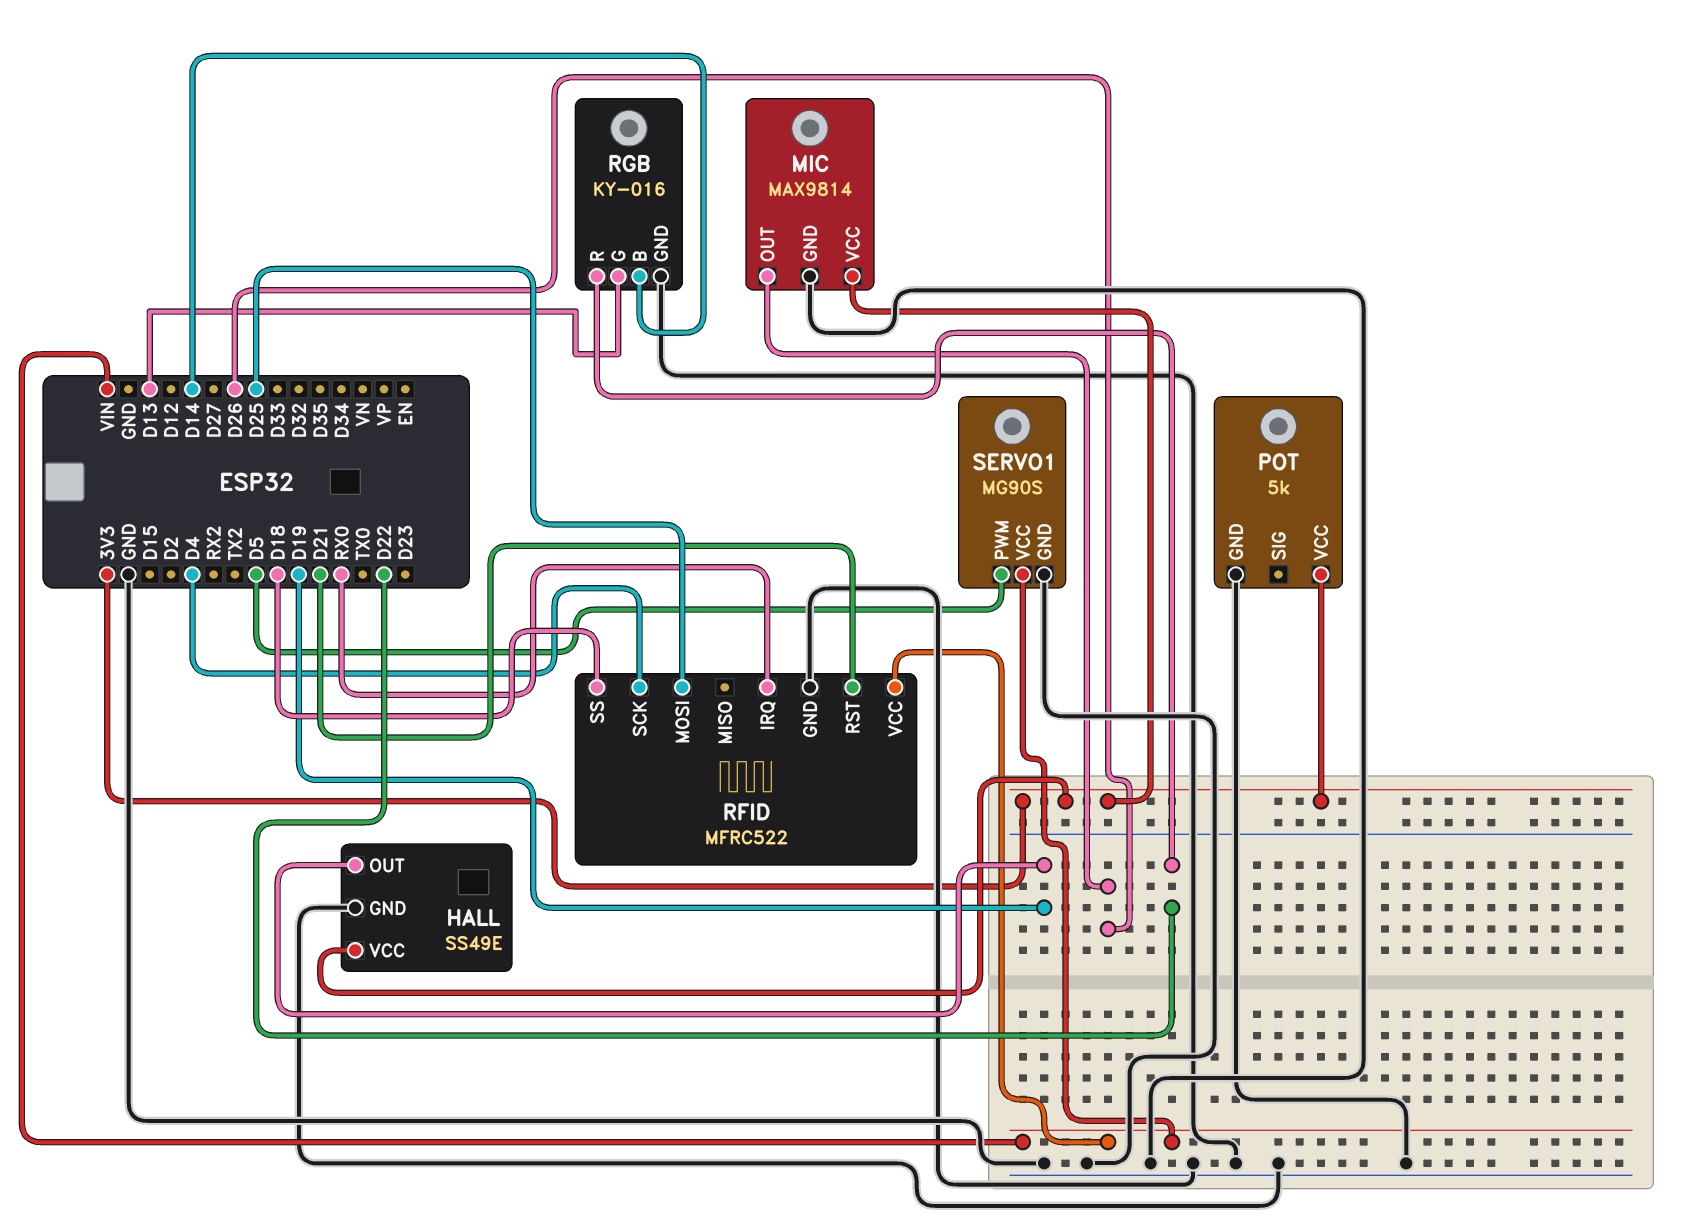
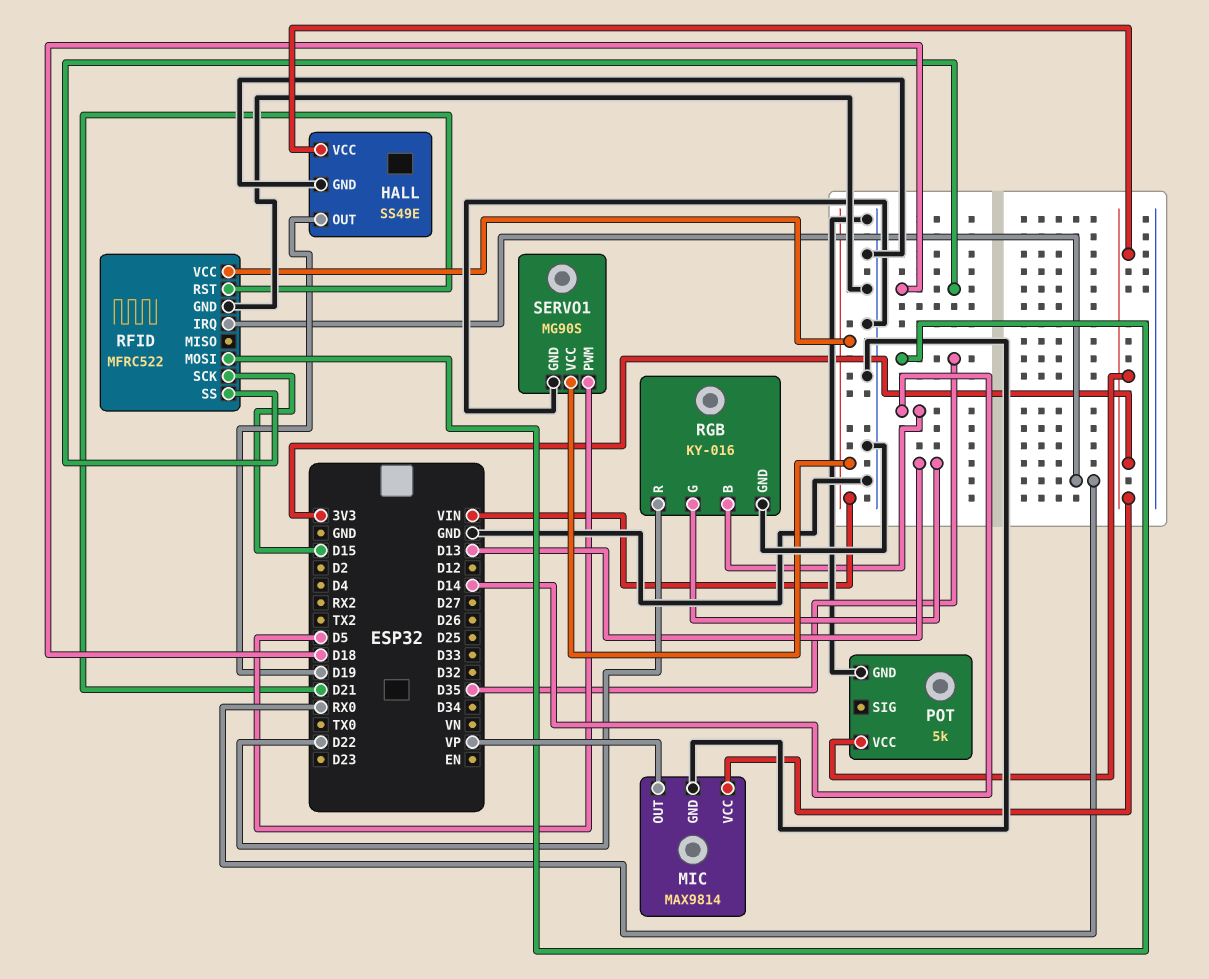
MIC pin OUT: D26 -> VP
RFID pin MOSI: D25 -> D35
RFID pin SCK: D4 -> D15

